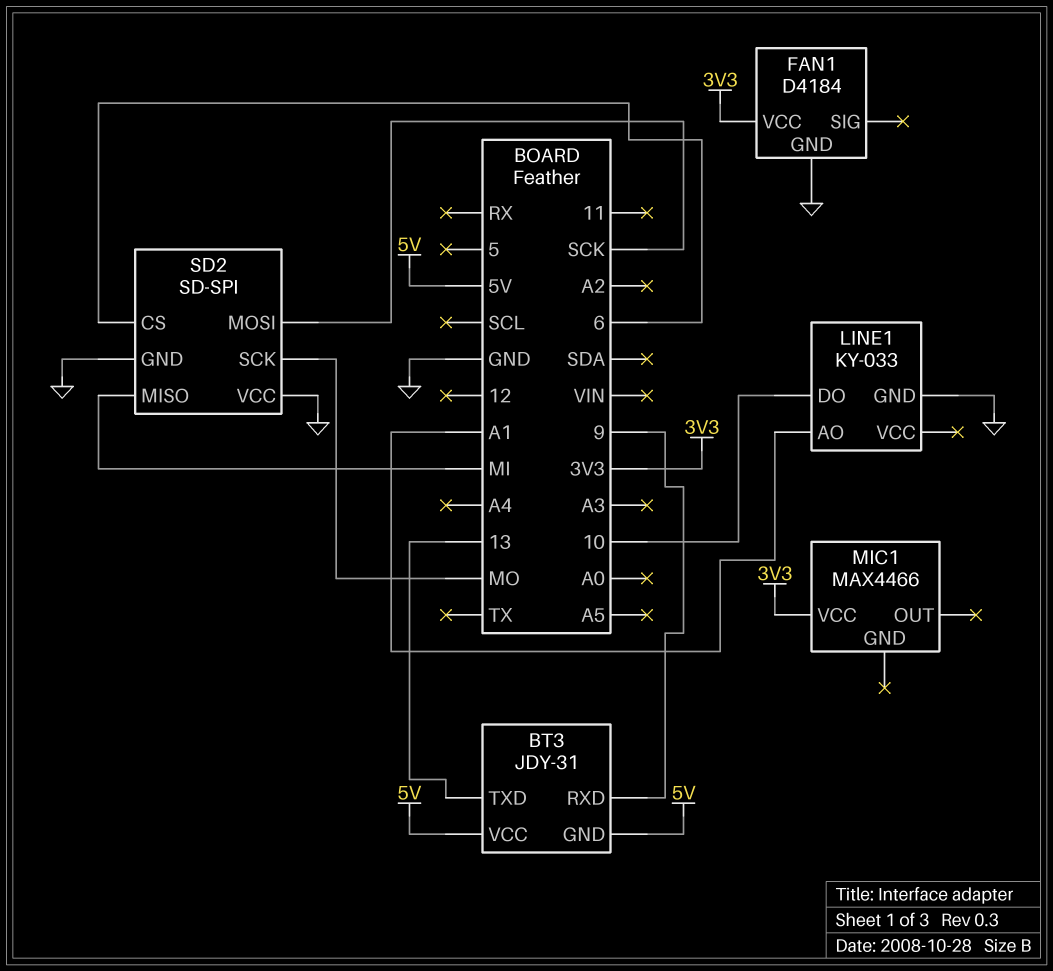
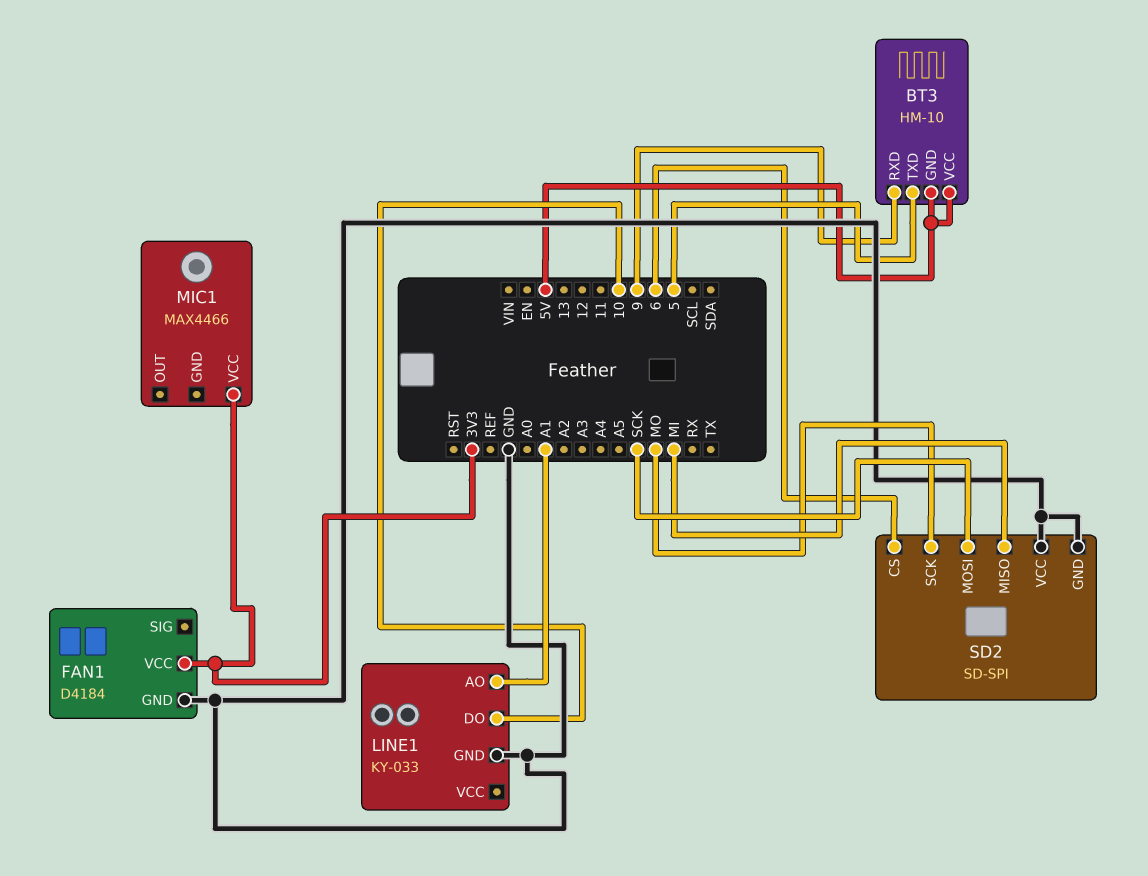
BT3: JDY-31 -> HM-10
BT3 pin TXD: 13 -> 5

